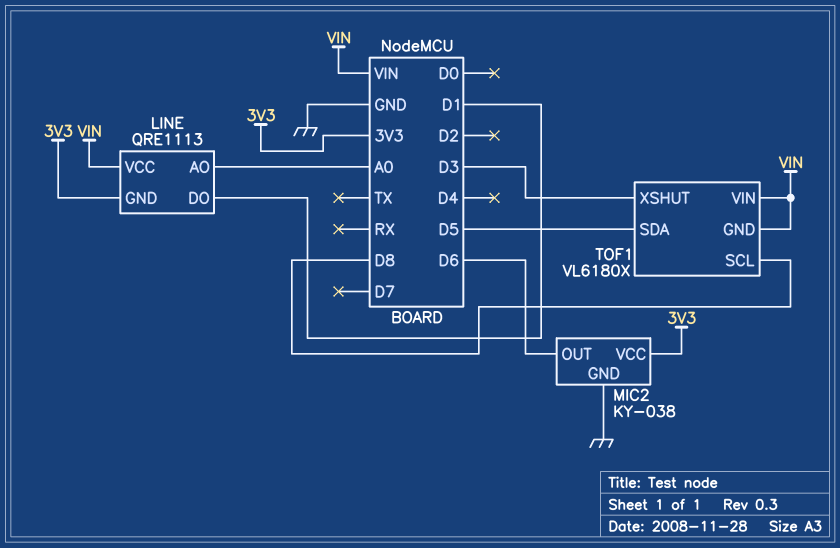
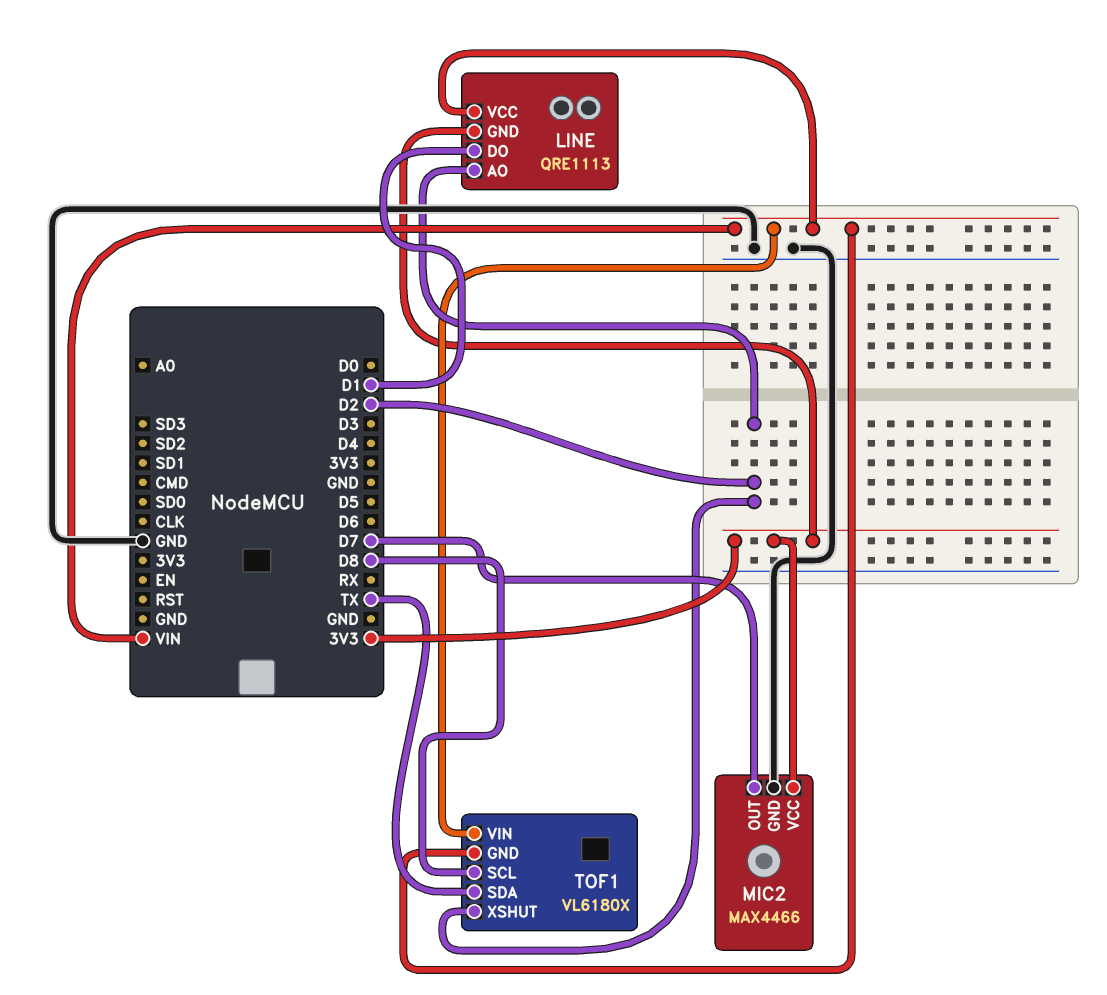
LINE pin AO: A0 -> D2
MIC2: KY-038 -> MAX4466
MIC2 pin OUT: D6 -> D7
TOF1 pin SDA: D5 -> TX
TOF1 pin XSHUT: D3 -> D2

